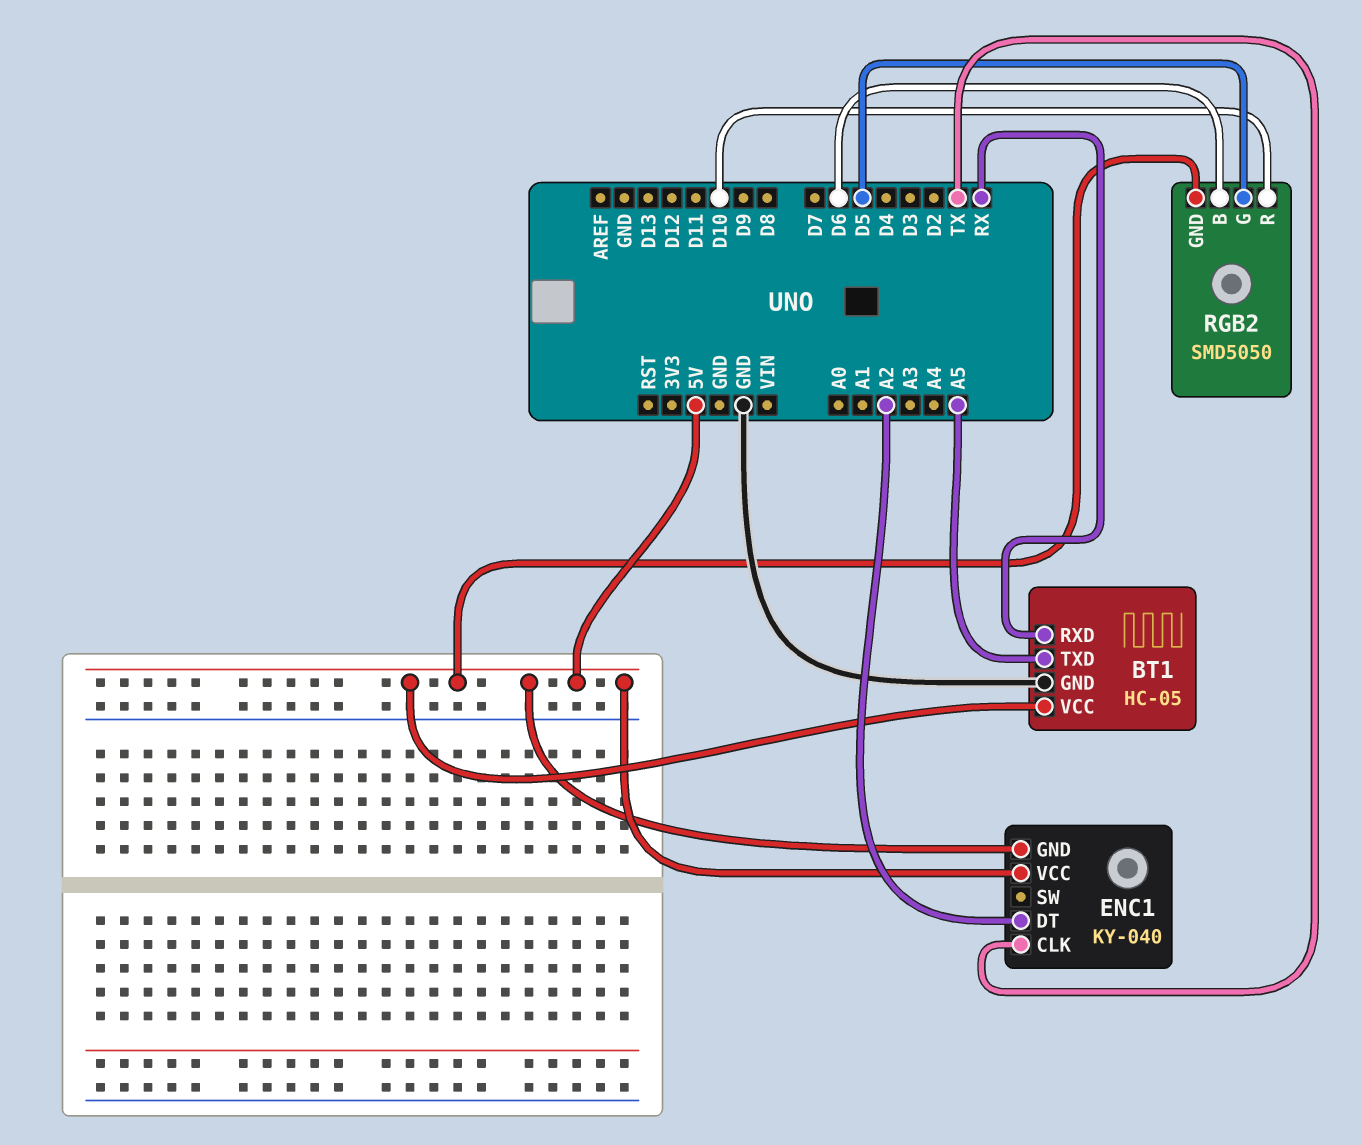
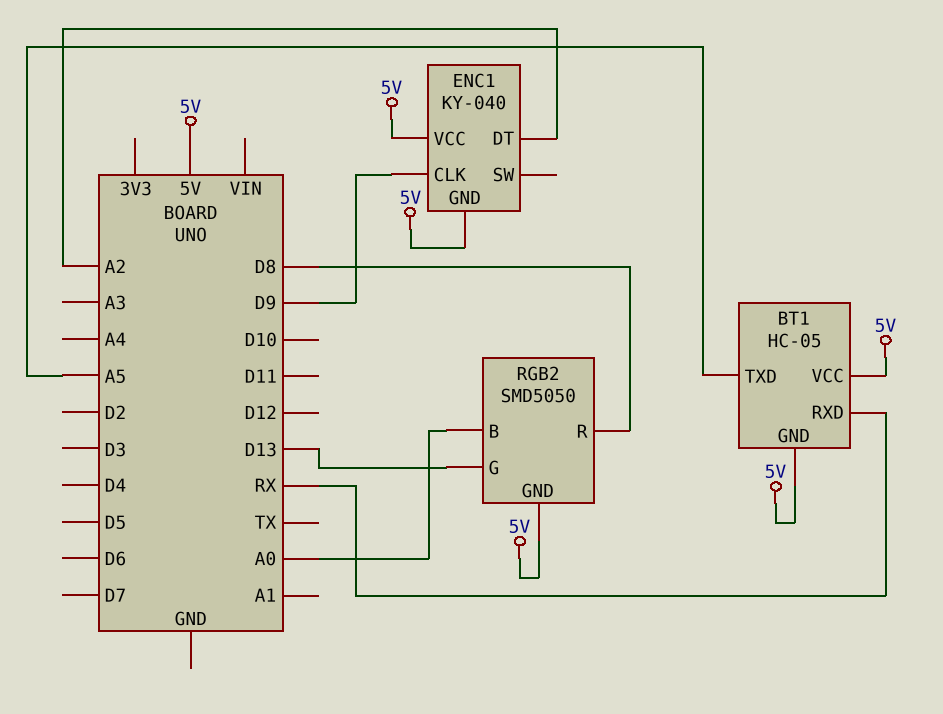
BT1 pin GND: GND -> 5V
ENC1 pin CLK: TX -> D9
RGB2 pin B: D6 -> A0
RGB2 pin G: D5 -> D13
RGB2 pin R: D10 -> D8

